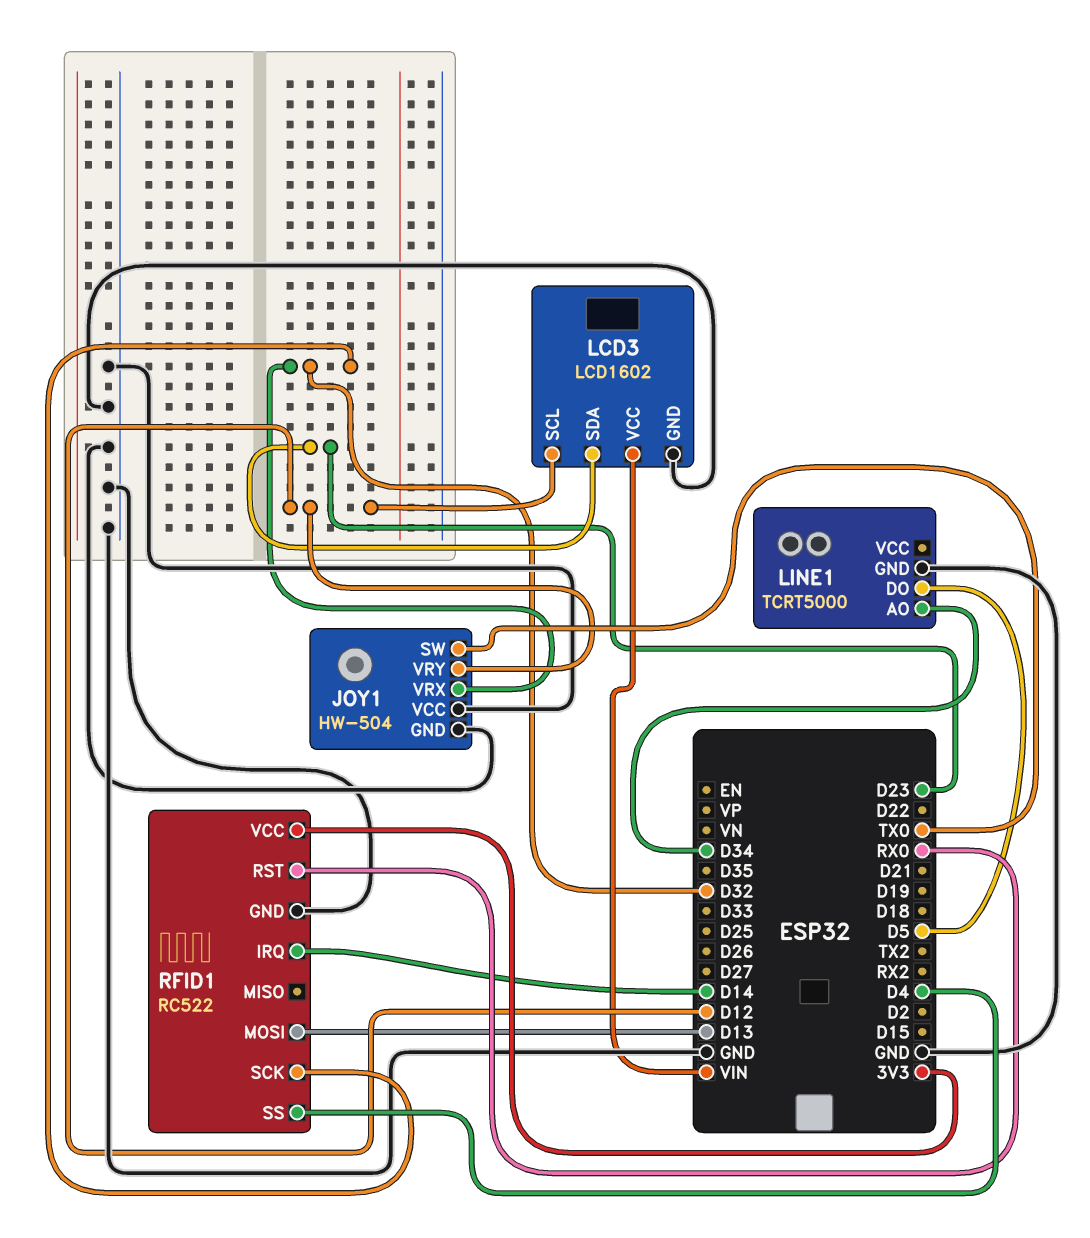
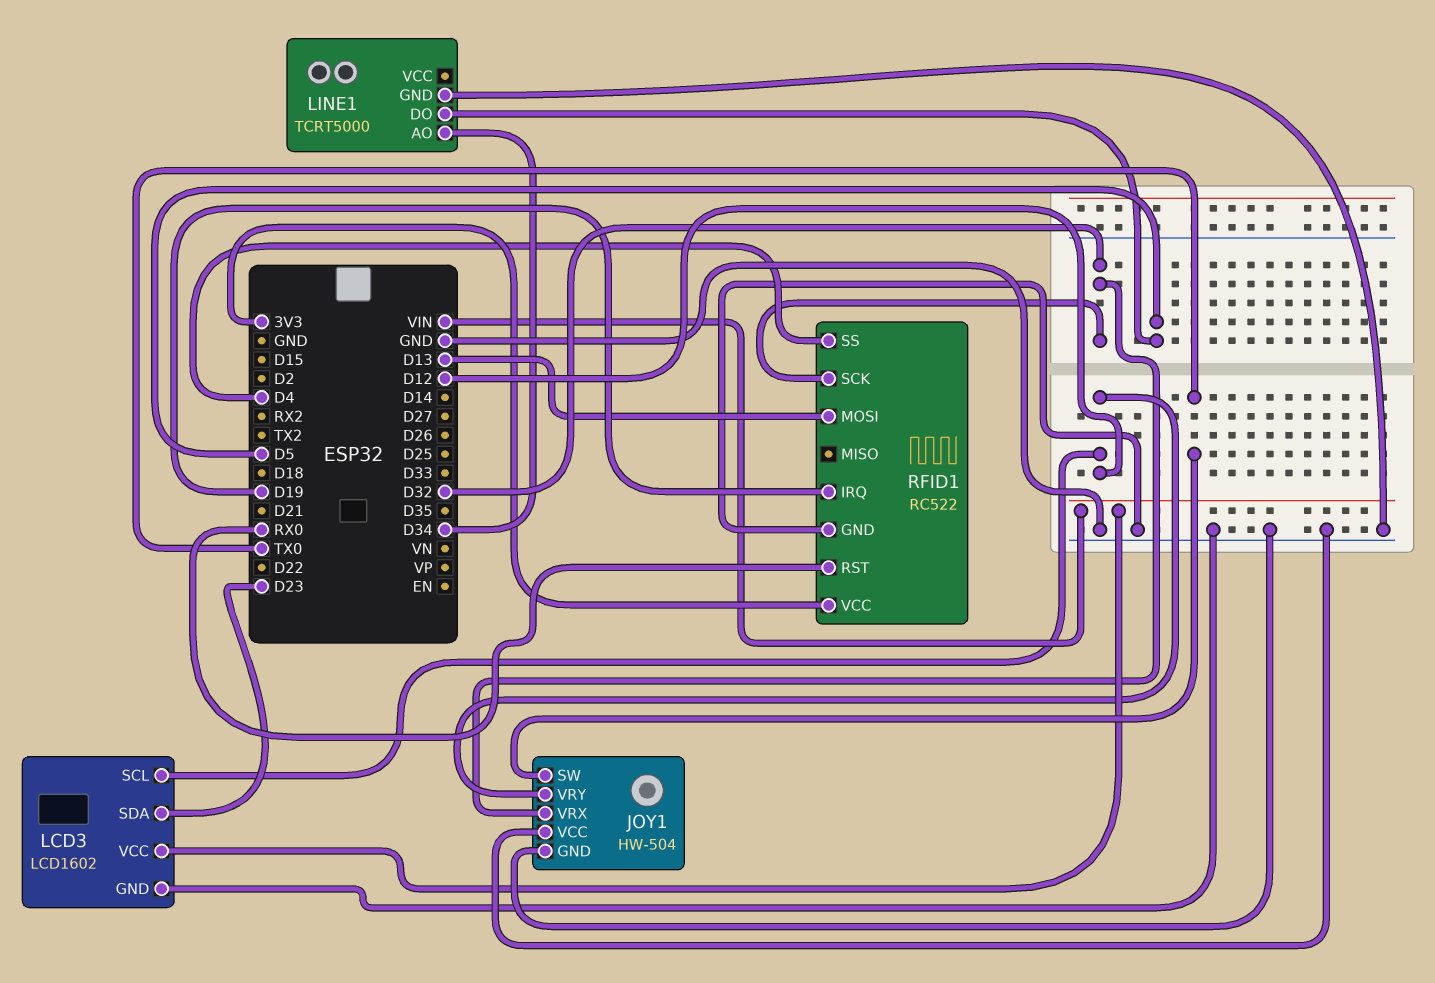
RFID1 pin IRQ: D14 -> D19

